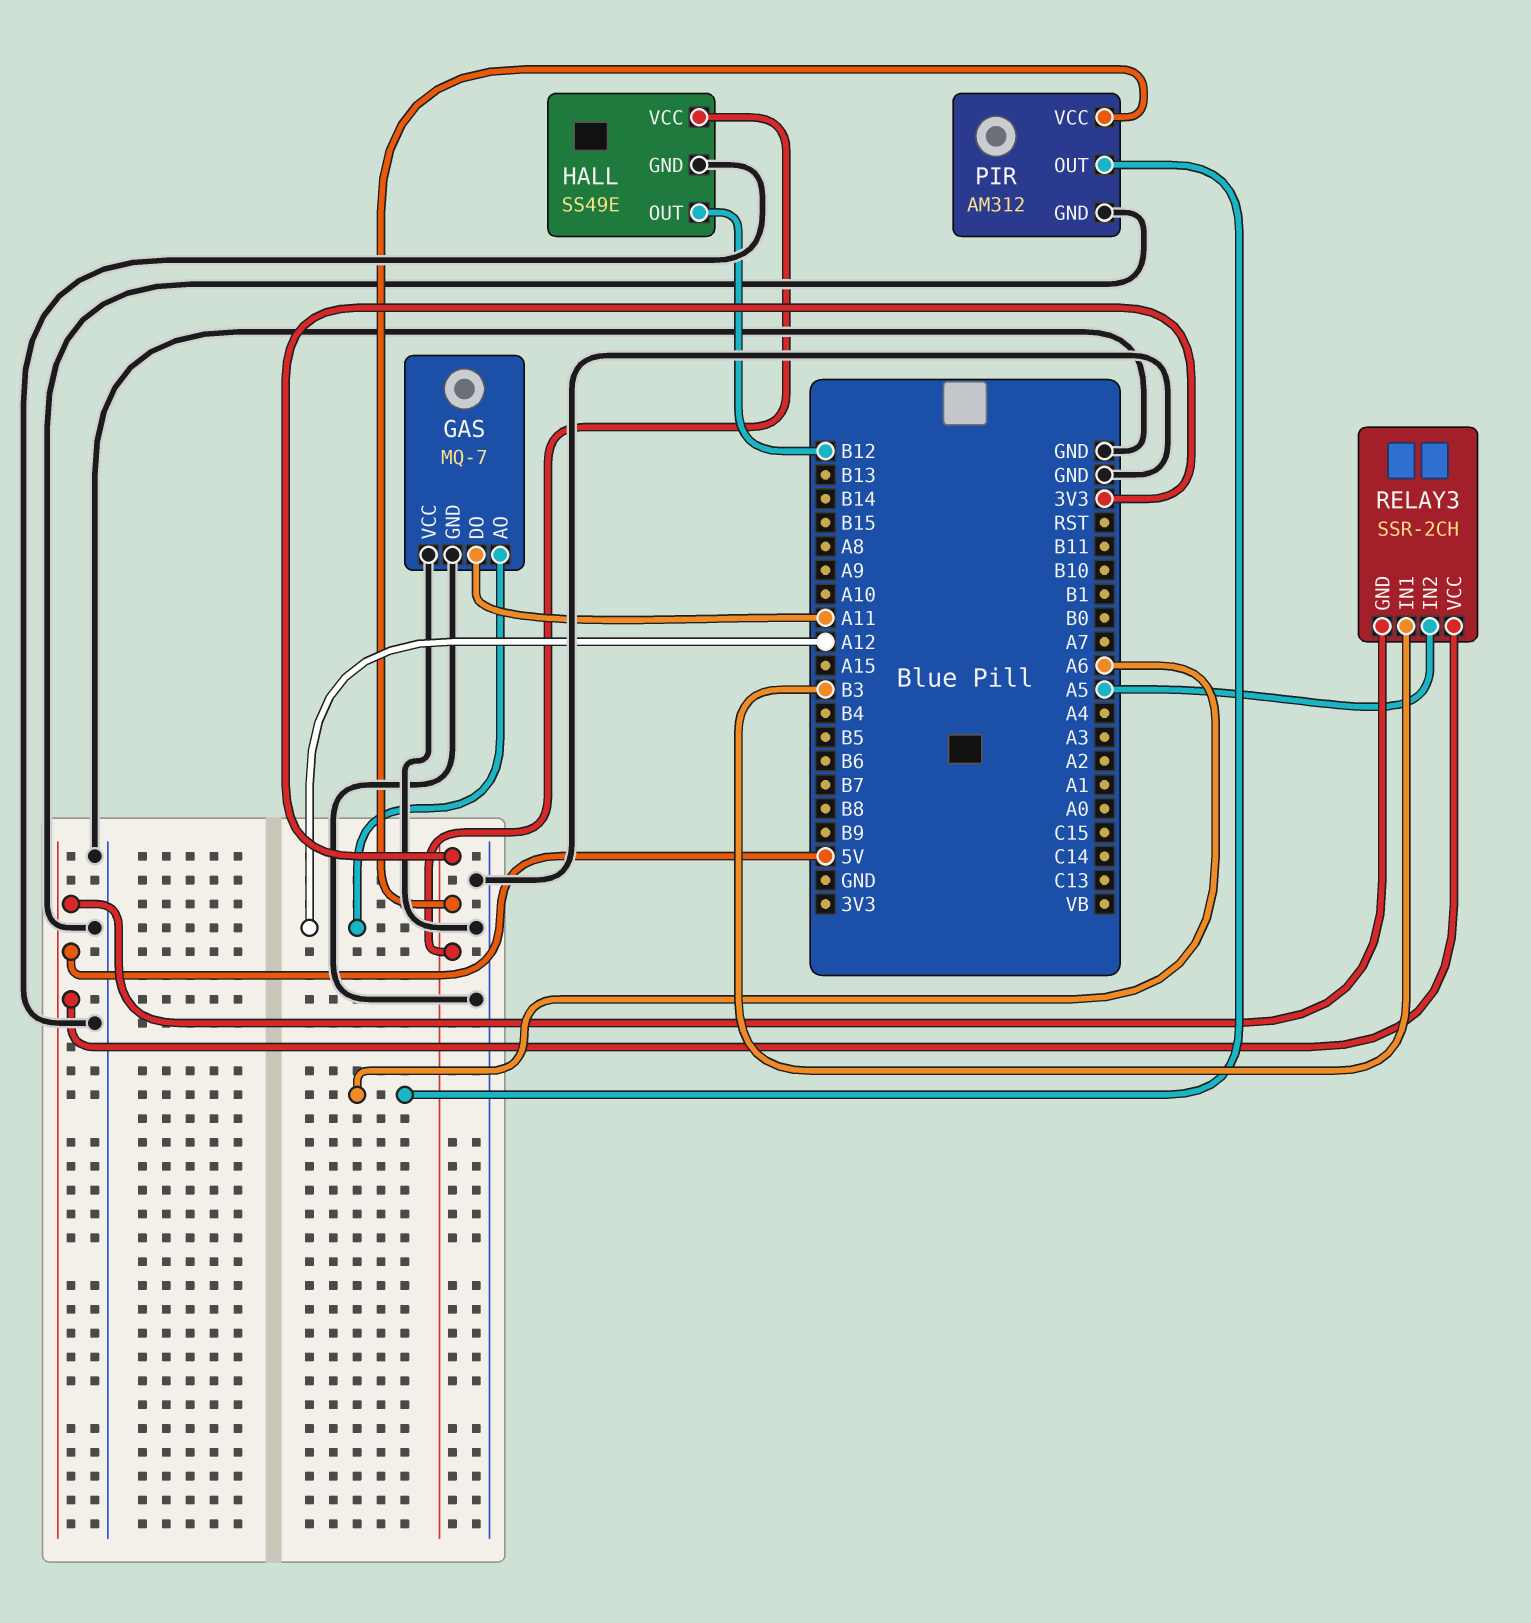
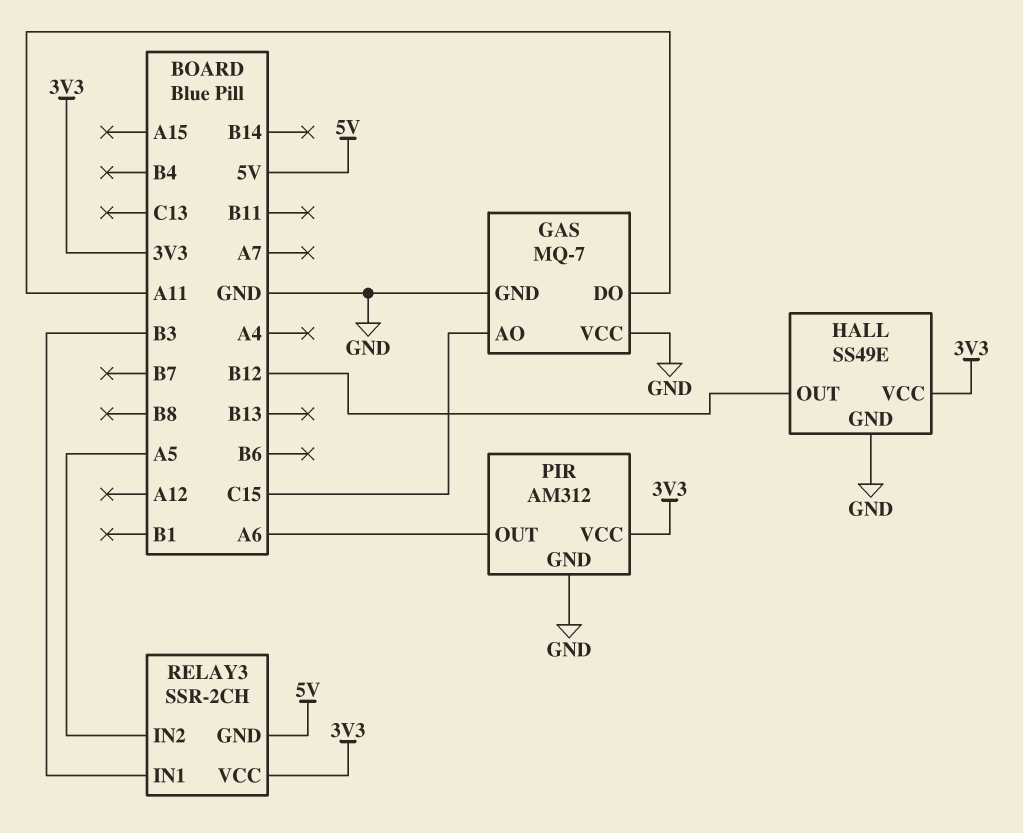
GAS pin AO: A12 -> C15
RELAY3 pin VCC: 5V -> 3V3

